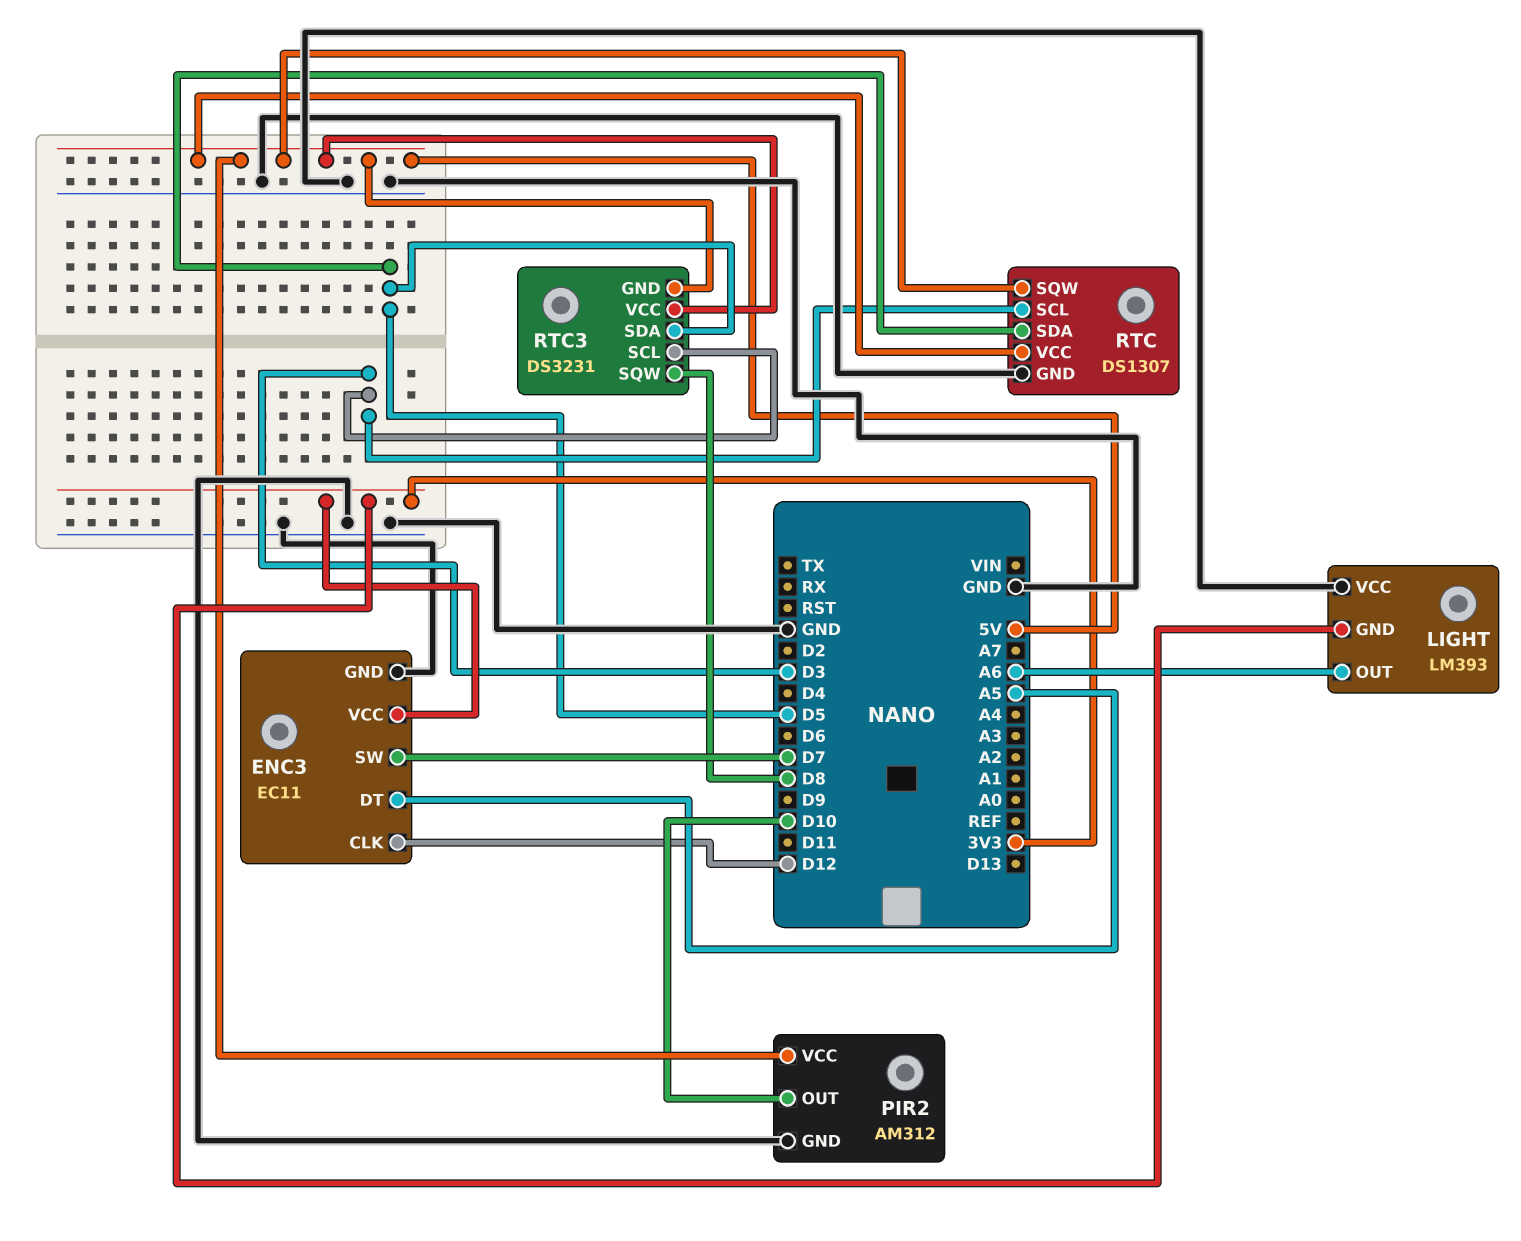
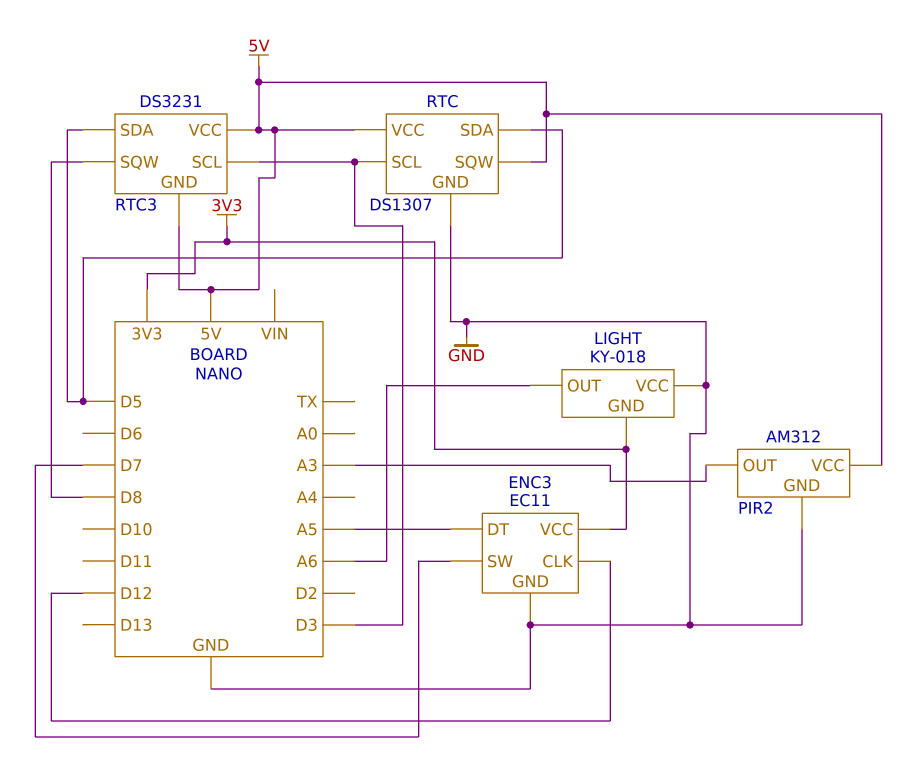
LIGHT: LM393 -> KY-018
PIR2 pin OUT: D10 -> A3

